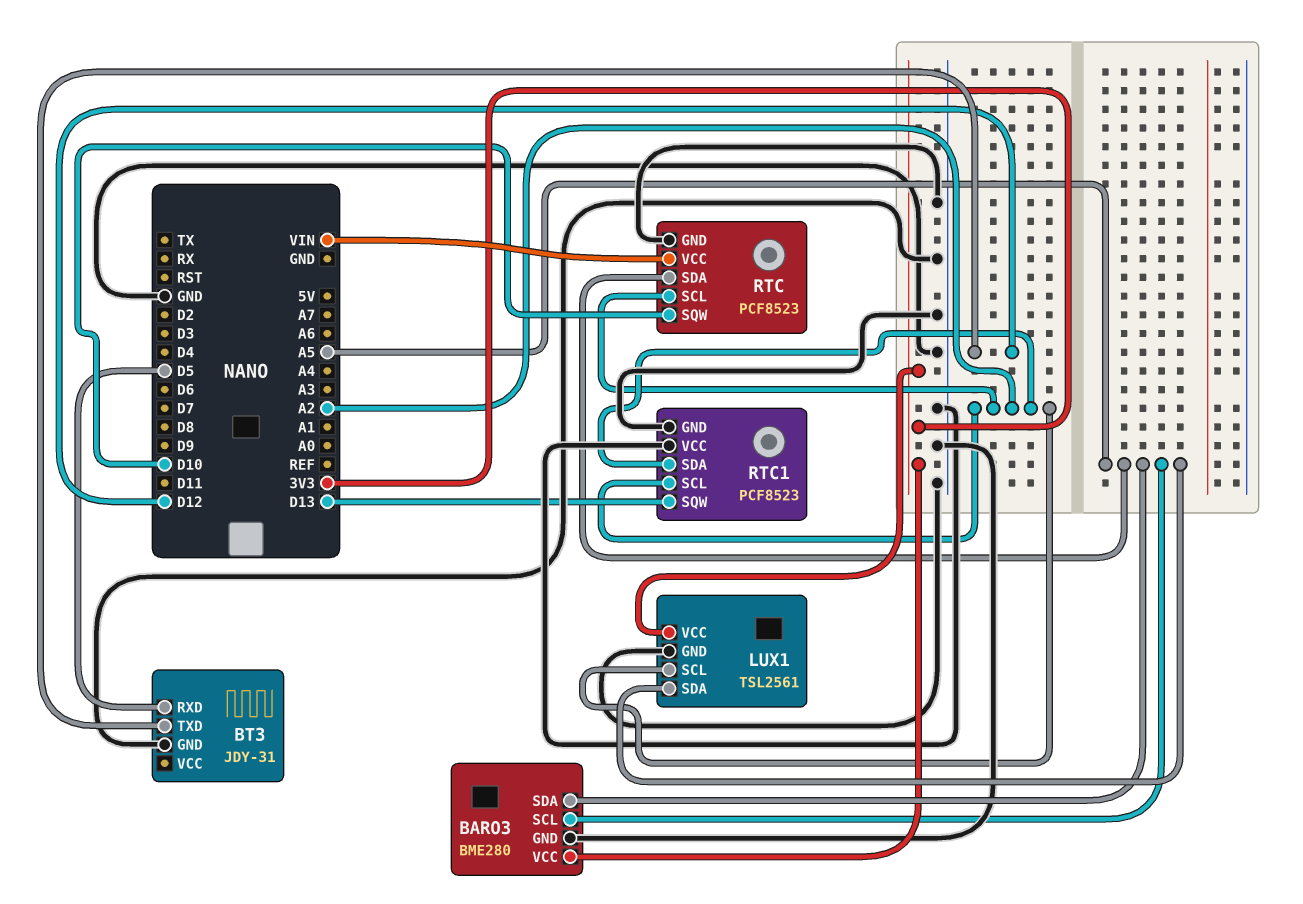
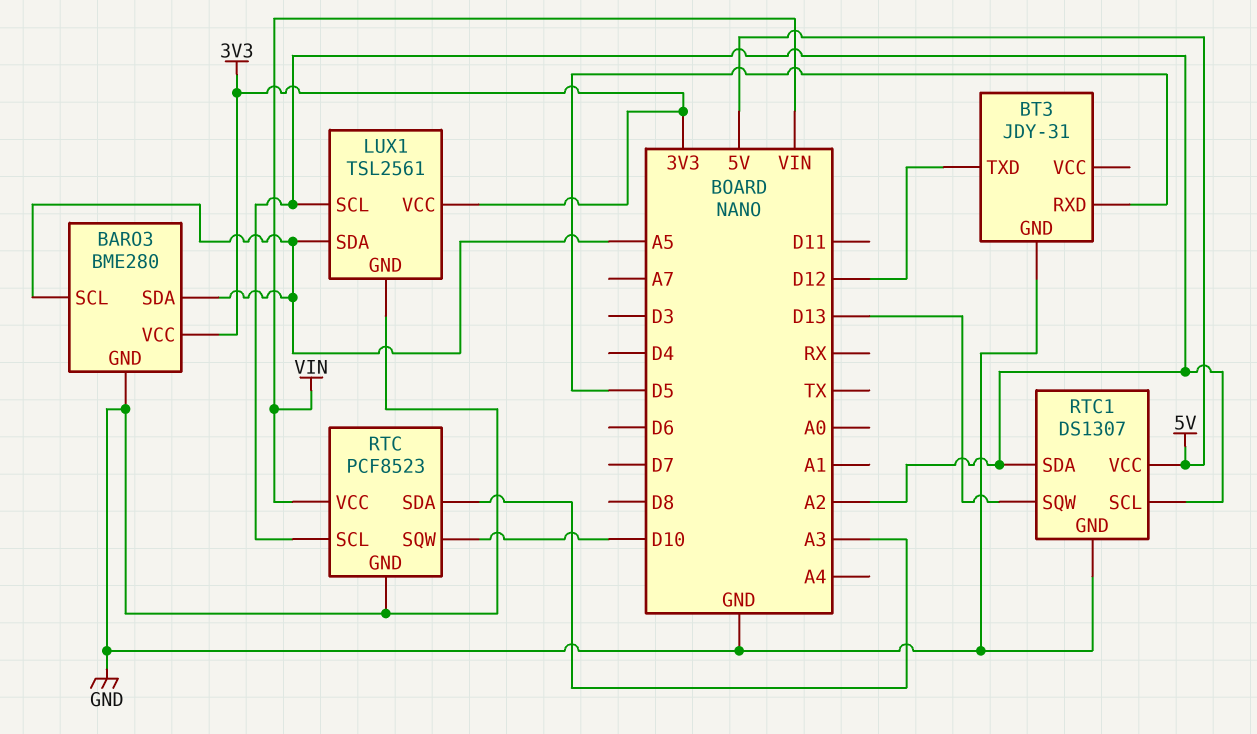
RTC pin SDA: A5 -> A3
RTC1: PCF8523 -> DS1307
RTC1 pin VCC: GND -> 5V

